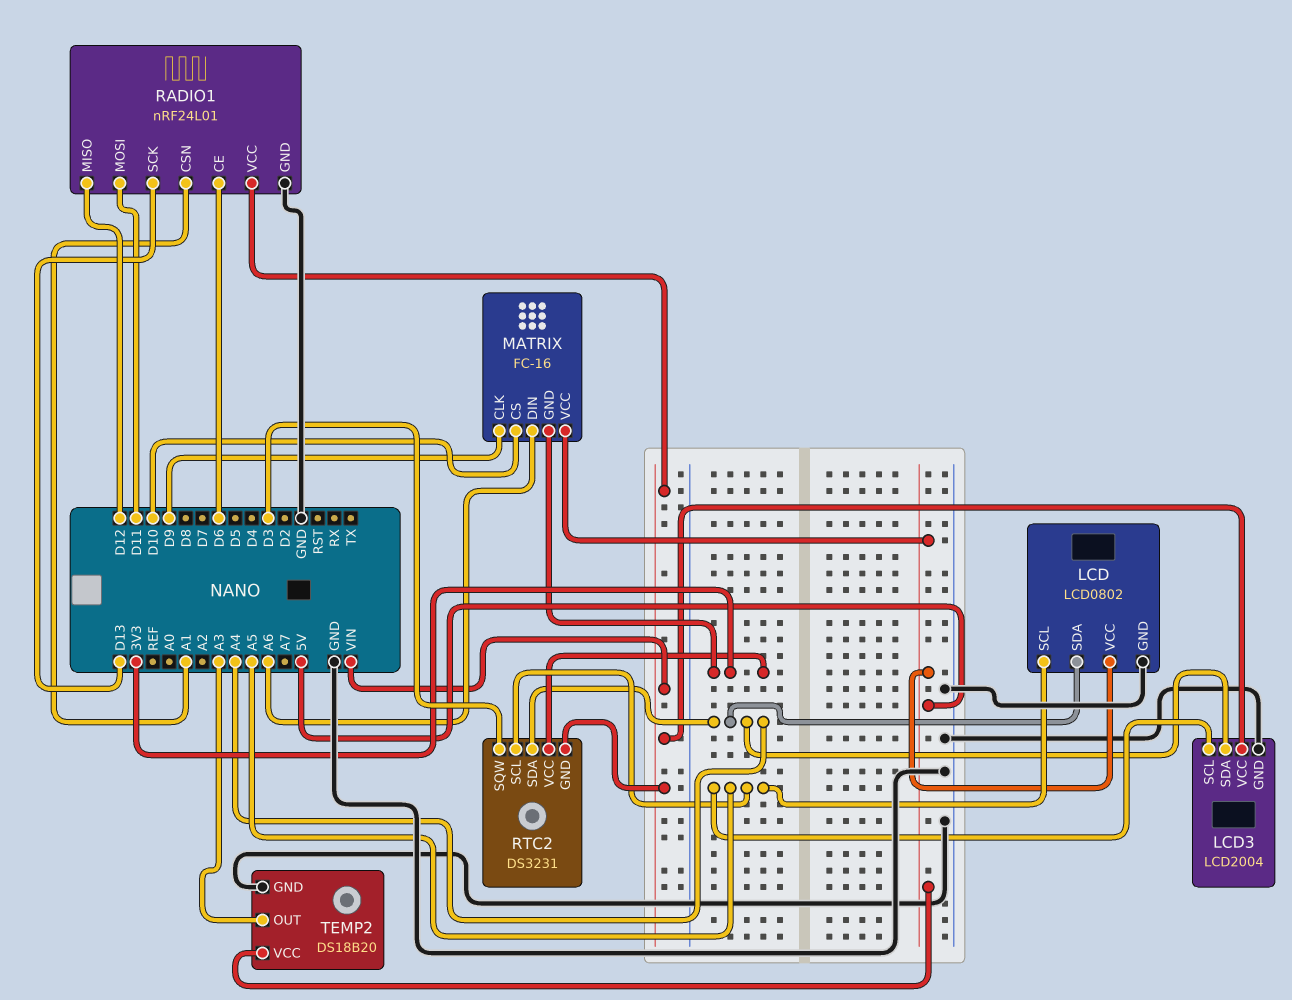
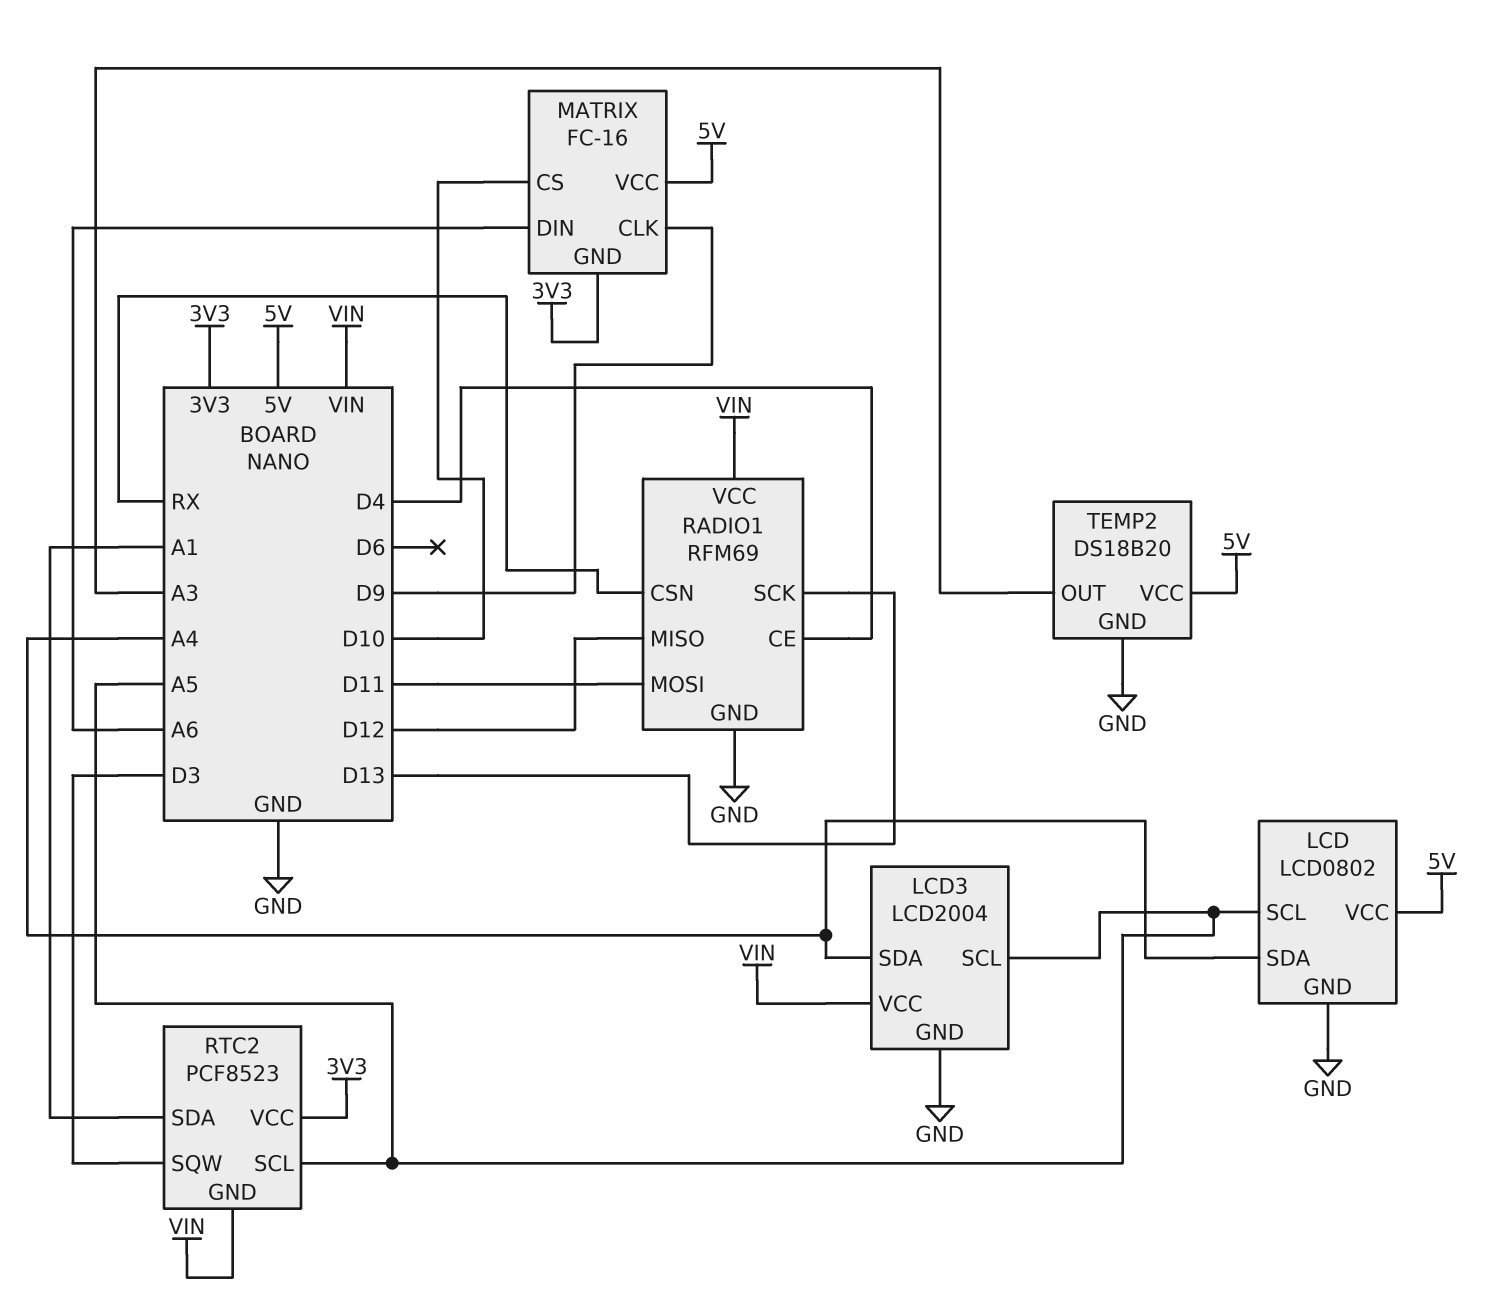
RADIO1: nRF24L01 -> RFM69
RADIO1 pin CE: D6 -> D4
RADIO1 pin CSN: A1 -> RX
RTC2: DS3231 -> PCF8523
RTC2 pin SDA: A4 -> A1

